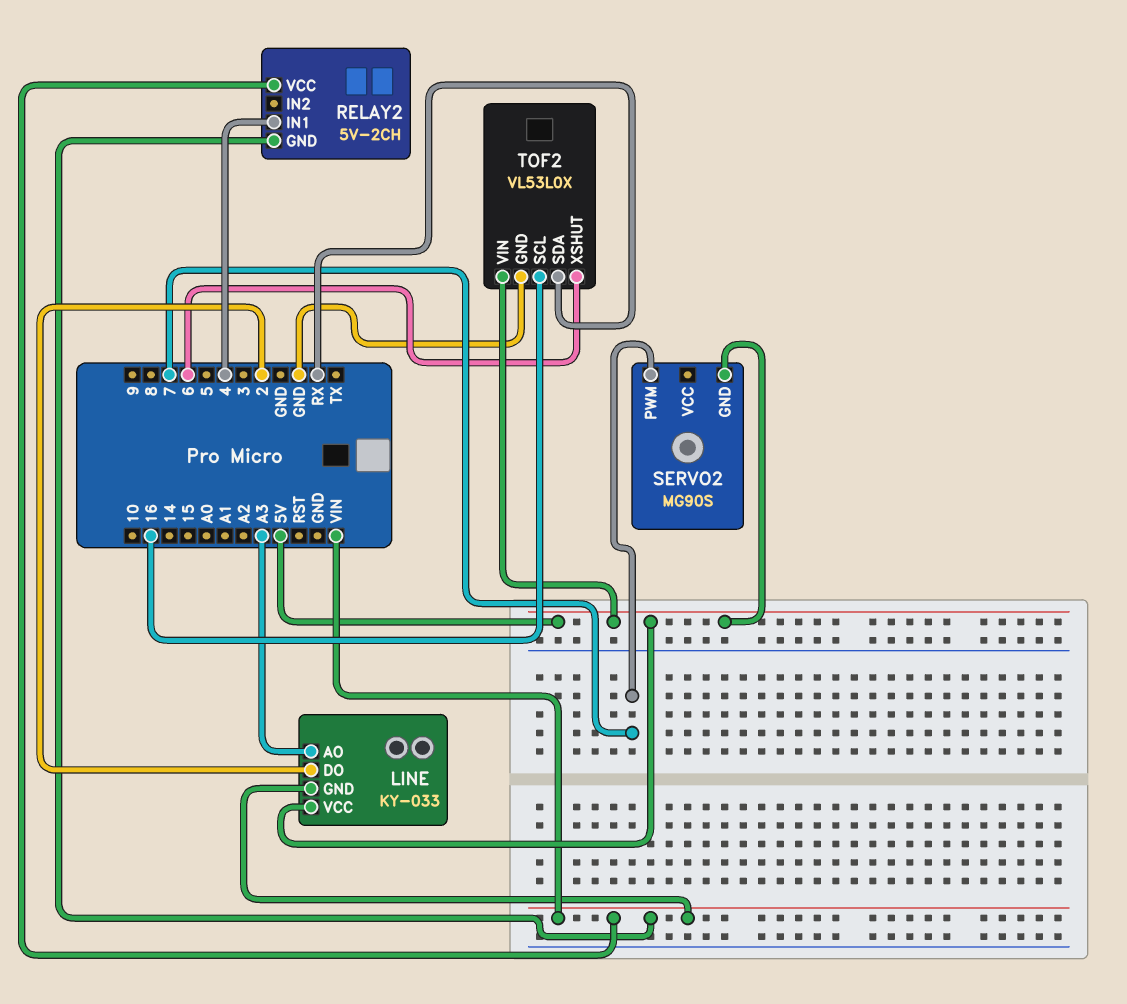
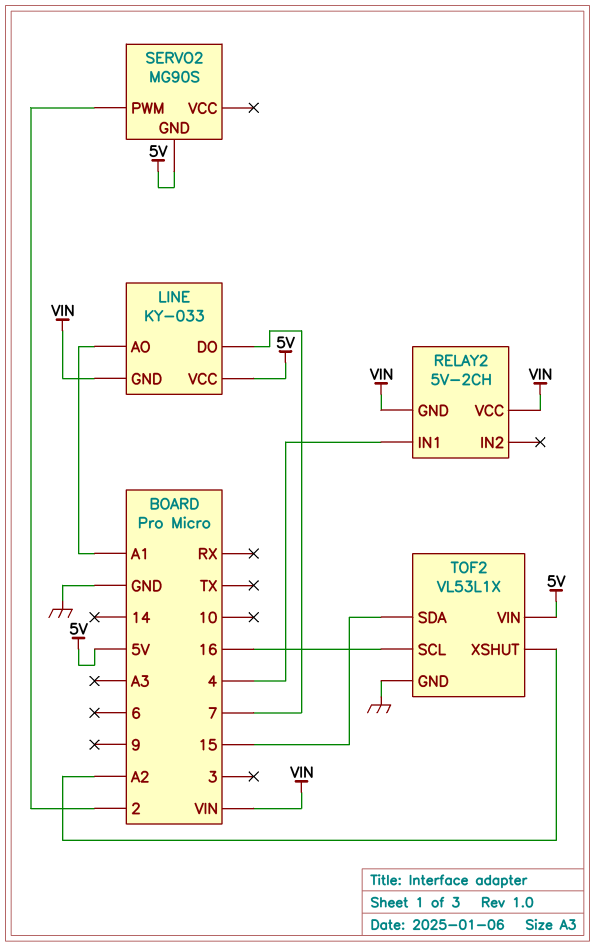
LINE pin AO: A3 -> A1
LINE pin DO: 2 -> 7
SERVO2 pin PWM: 7 -> 2
TOF2: VL53L0X -> VL53L1X
TOF2 pin SDA: RX -> 15
TOF2 pin XSHUT: 6 -> A2

